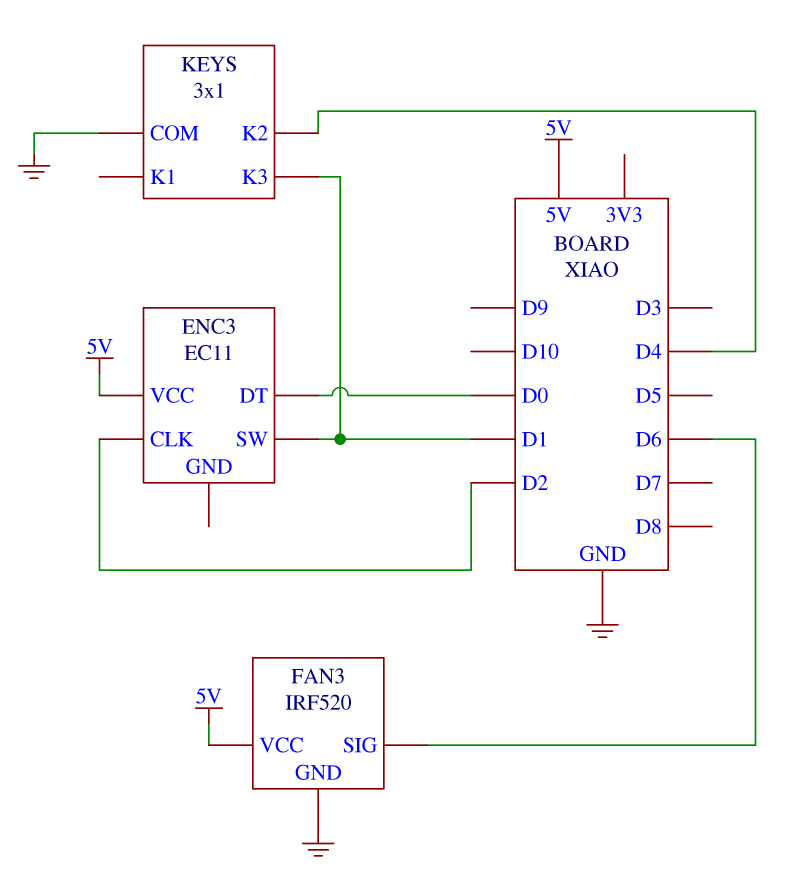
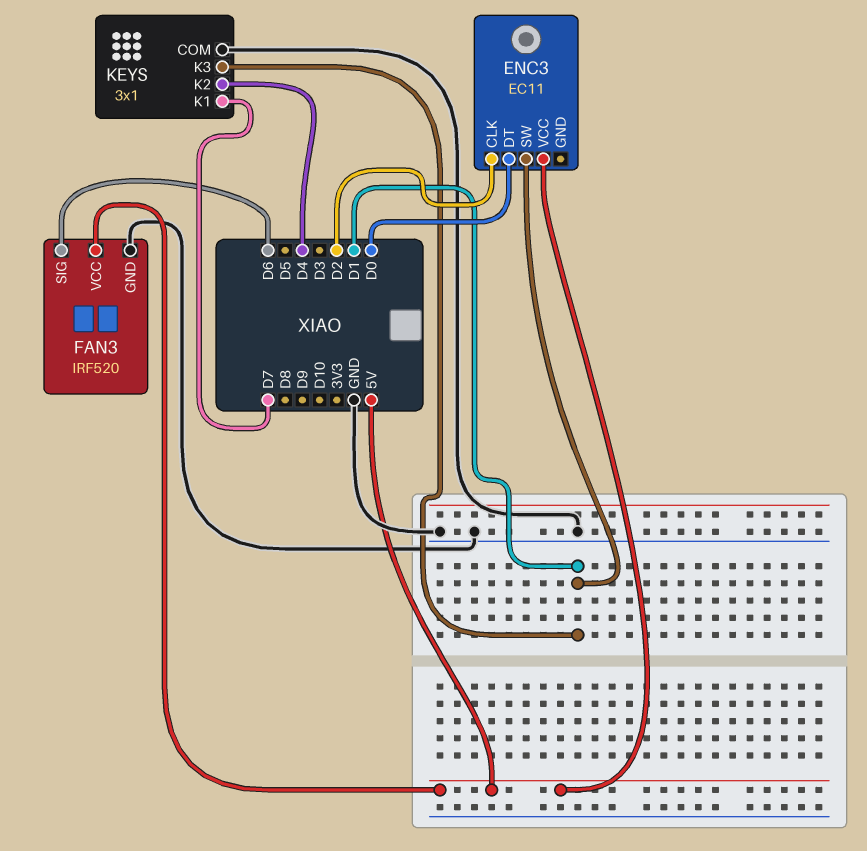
KEYS pin K1: none -> D7

